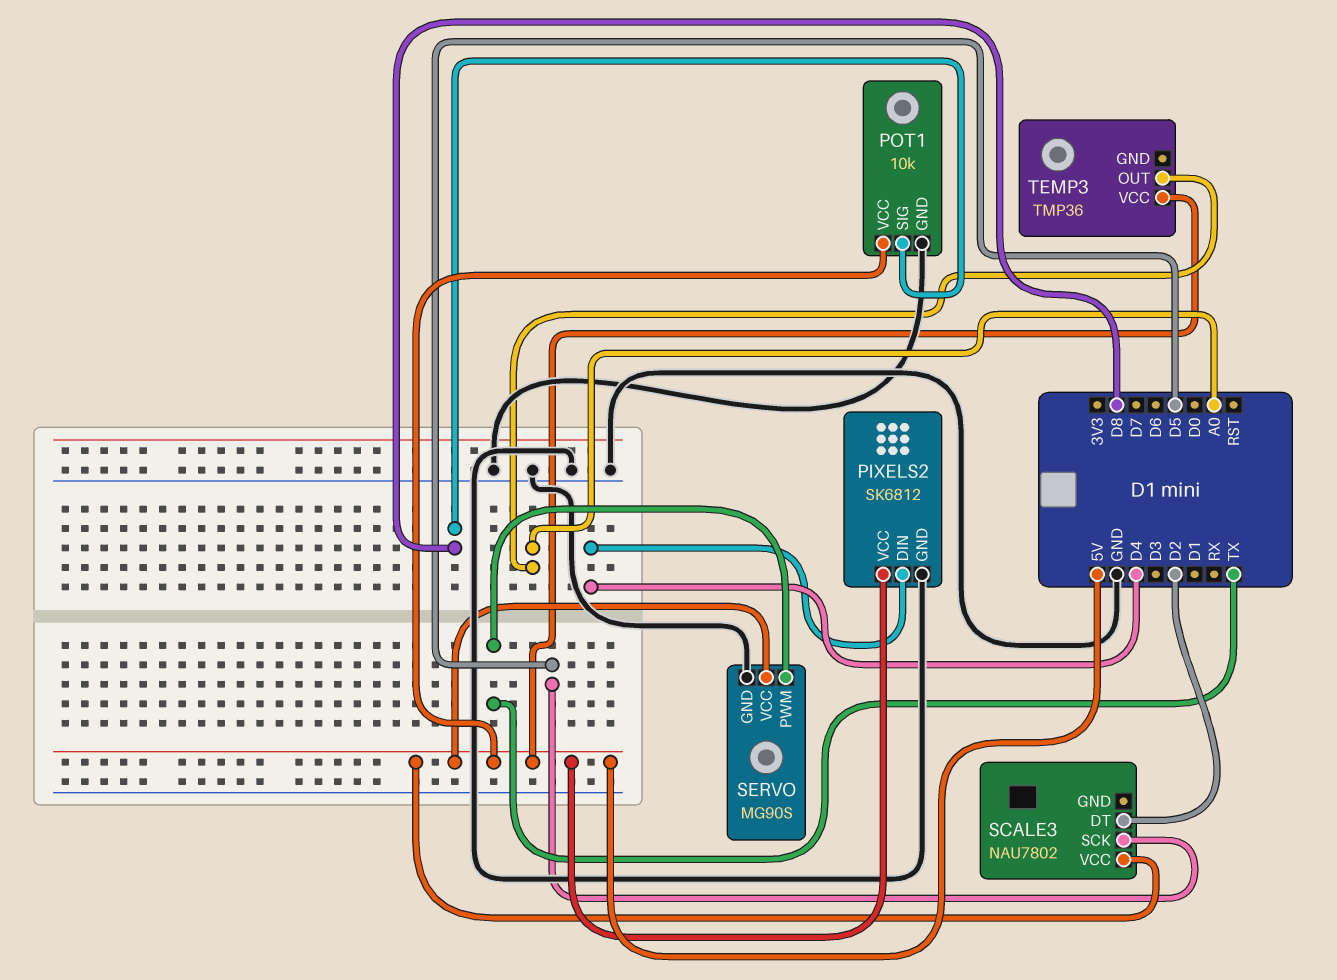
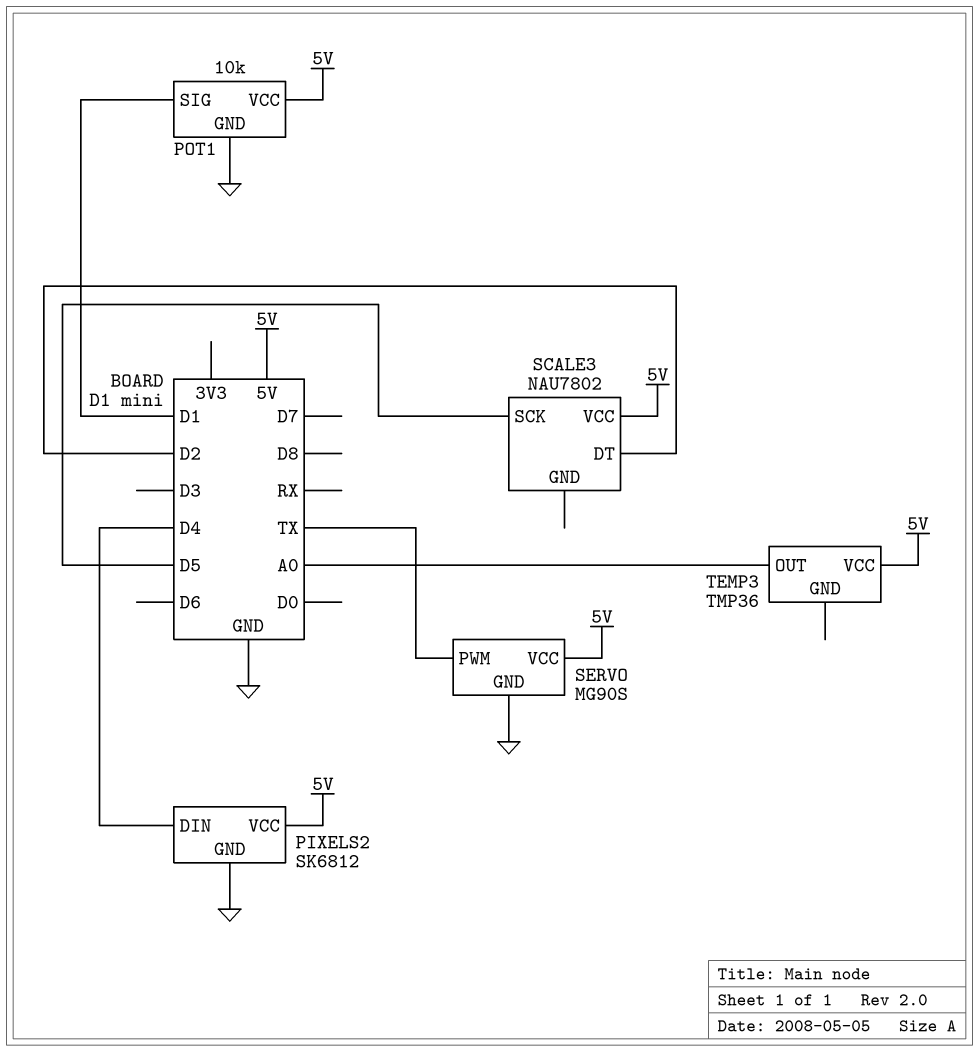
POT1 pin SIG: D8 -> D1

